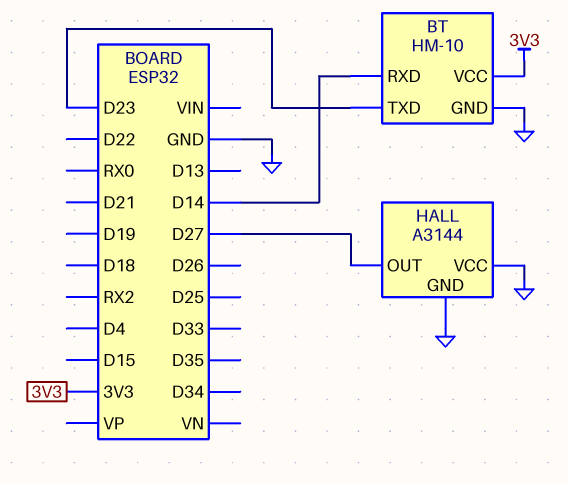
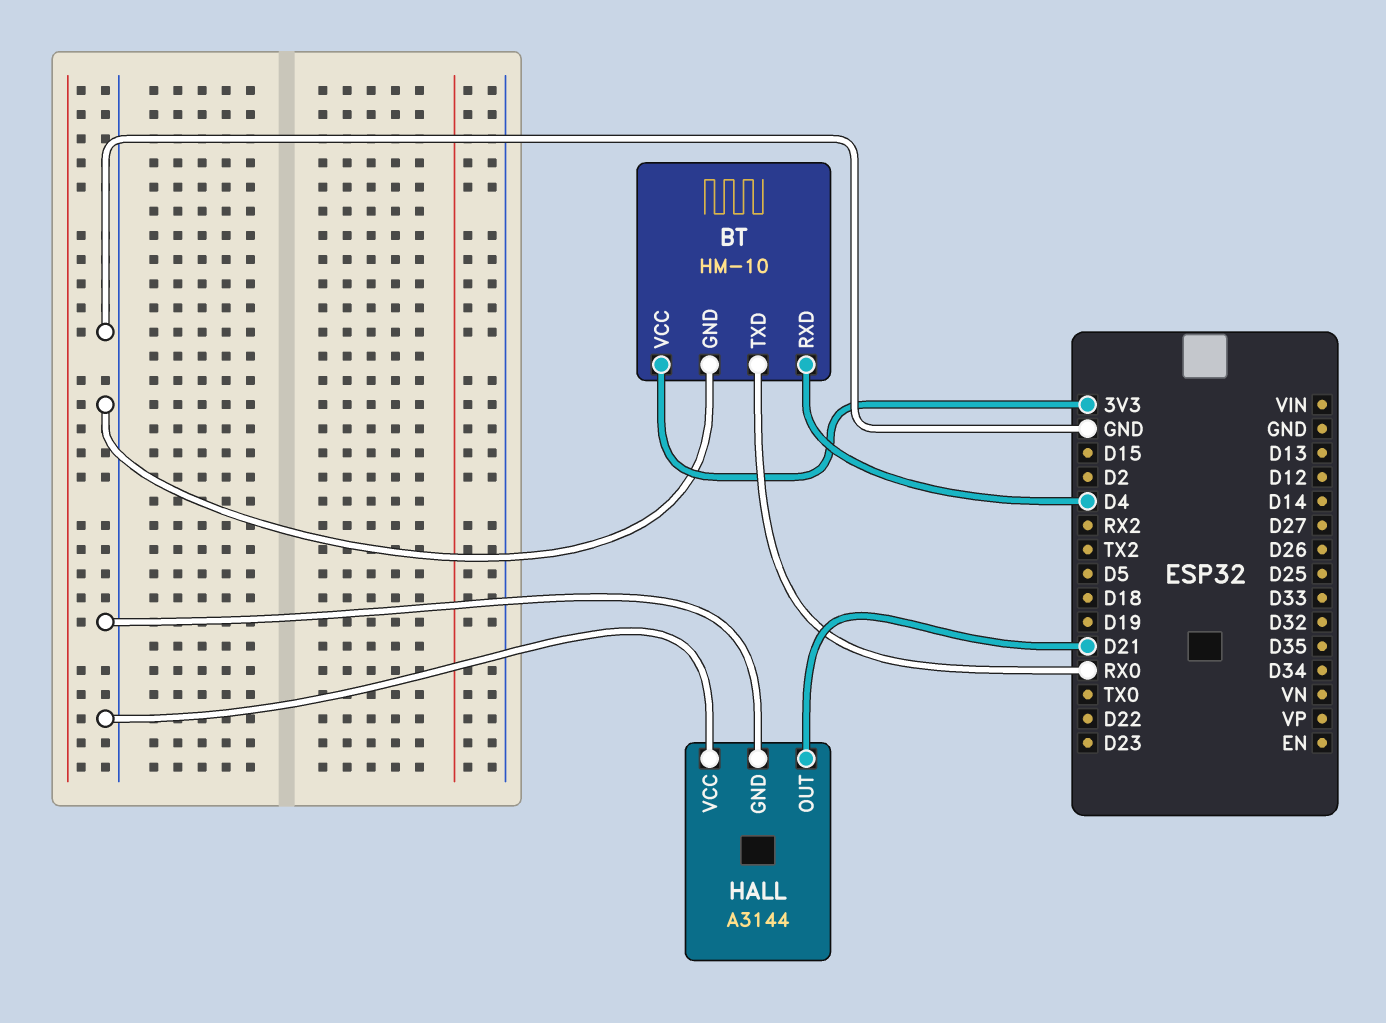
BT pin RXD: D14 -> D4
BT pin TXD: D23 -> RX0
HALL pin OUT: D27 -> D21

